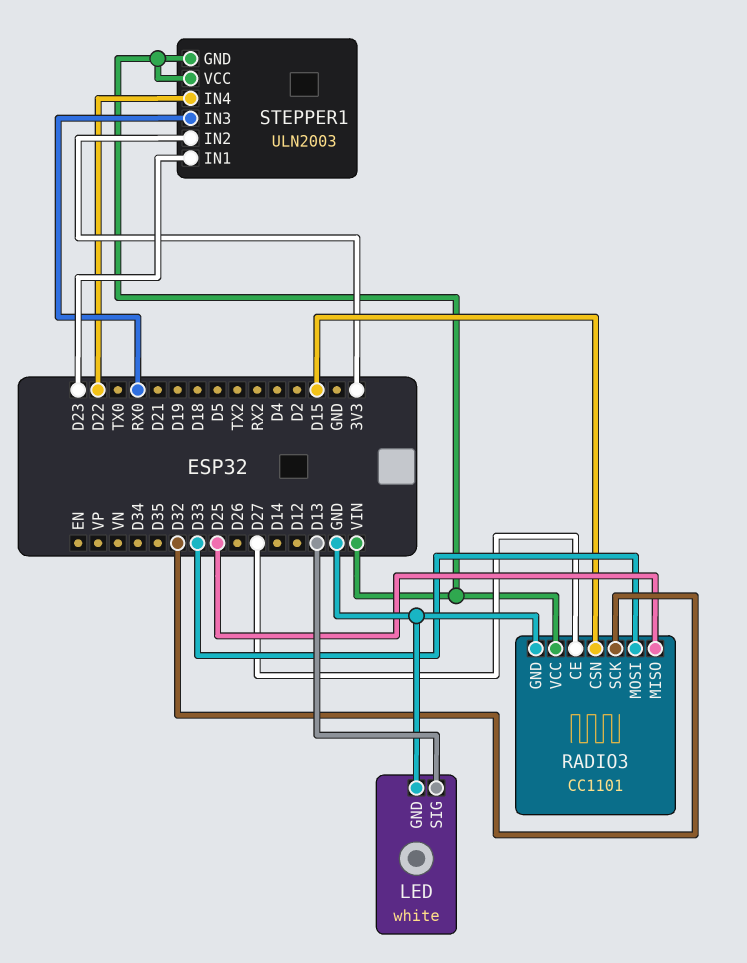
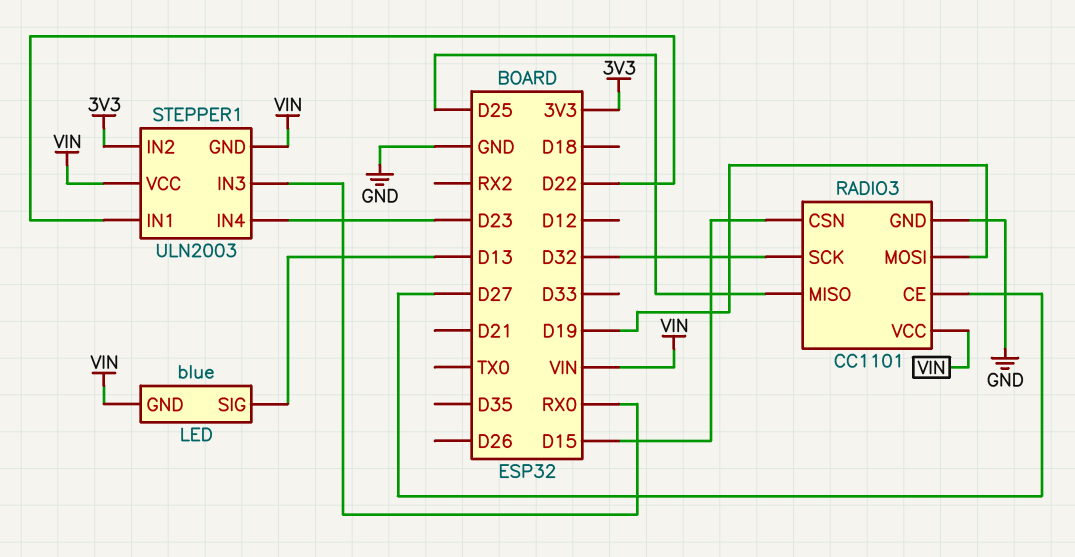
LED: white -> blue
LED pin GND: GND -> VIN
RADIO3 pin MOSI: D33 -> D19
STEPPER1 pin IN1: D23 -> D22
STEPPER1 pin IN4: D22 -> D23

